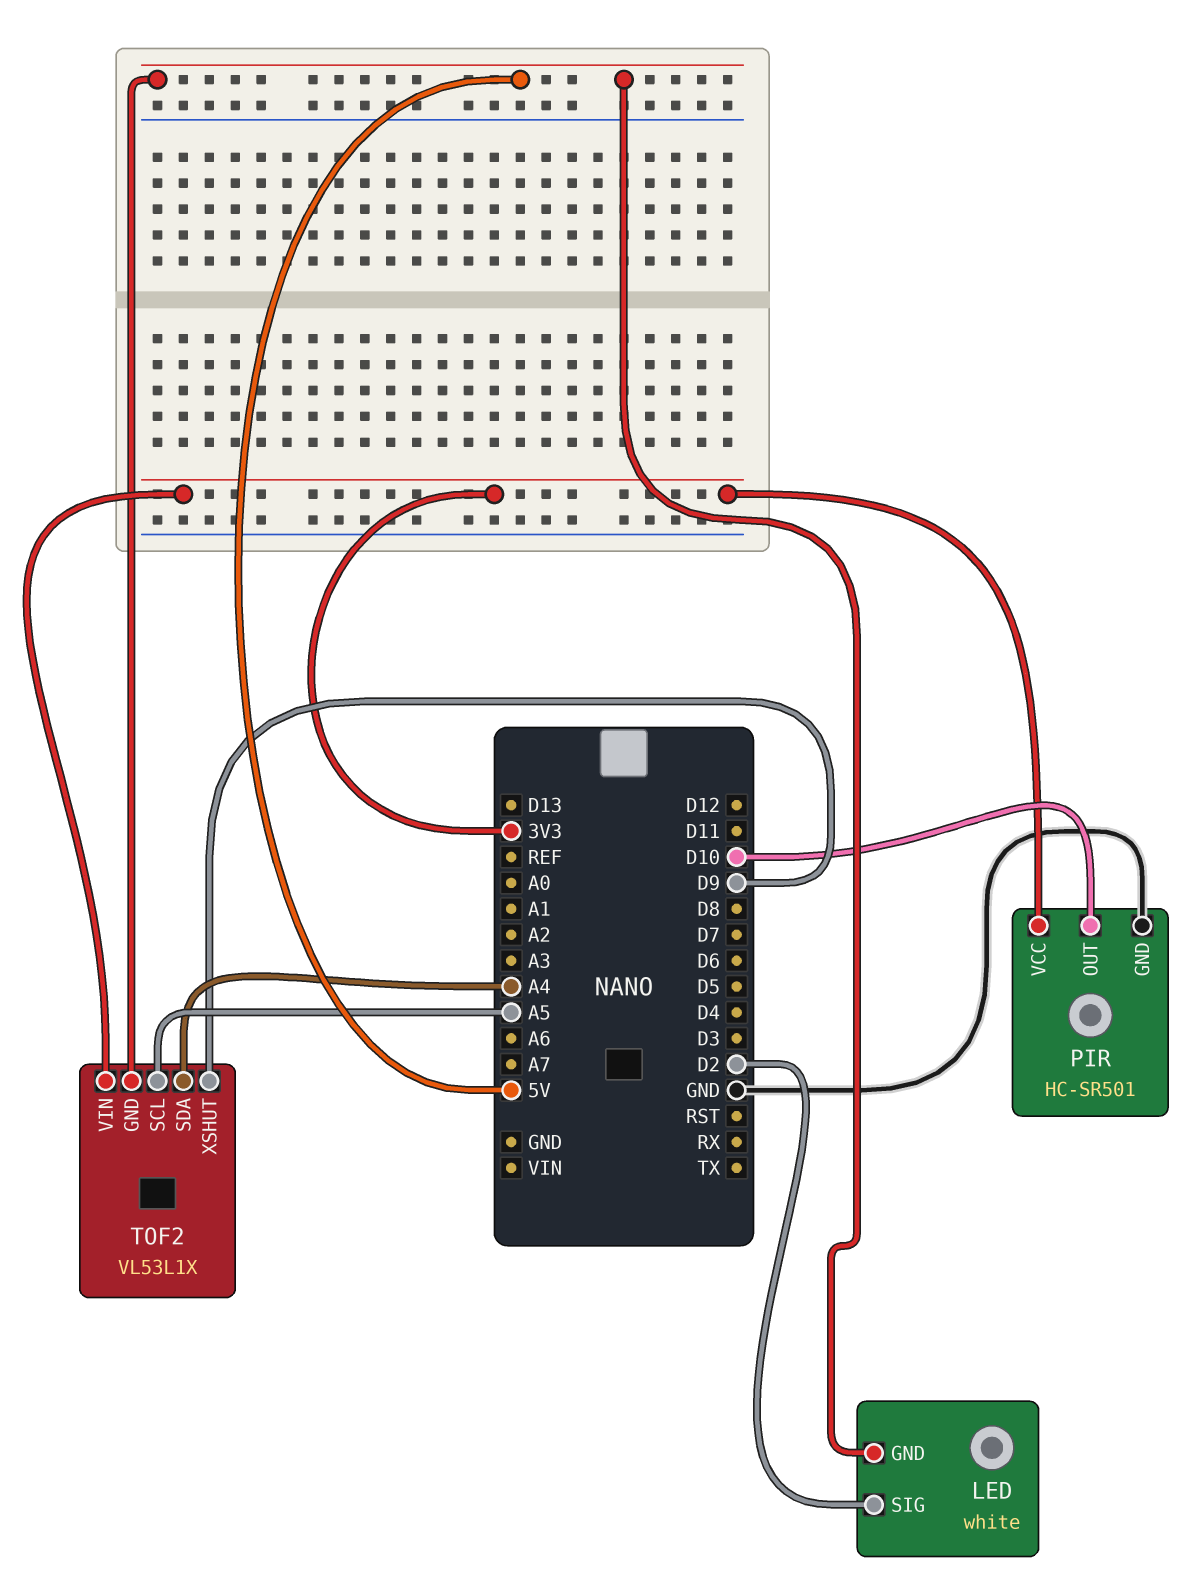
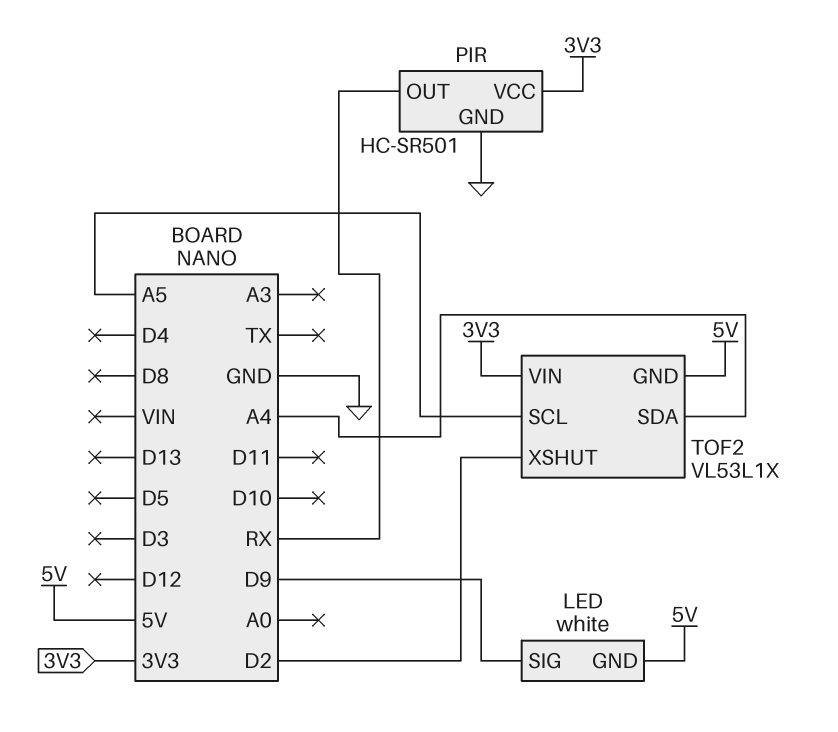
LED pin SIG: D2 -> D9
PIR pin OUT: D10 -> RX
TOF2 pin XSHUT: D9 -> D2

